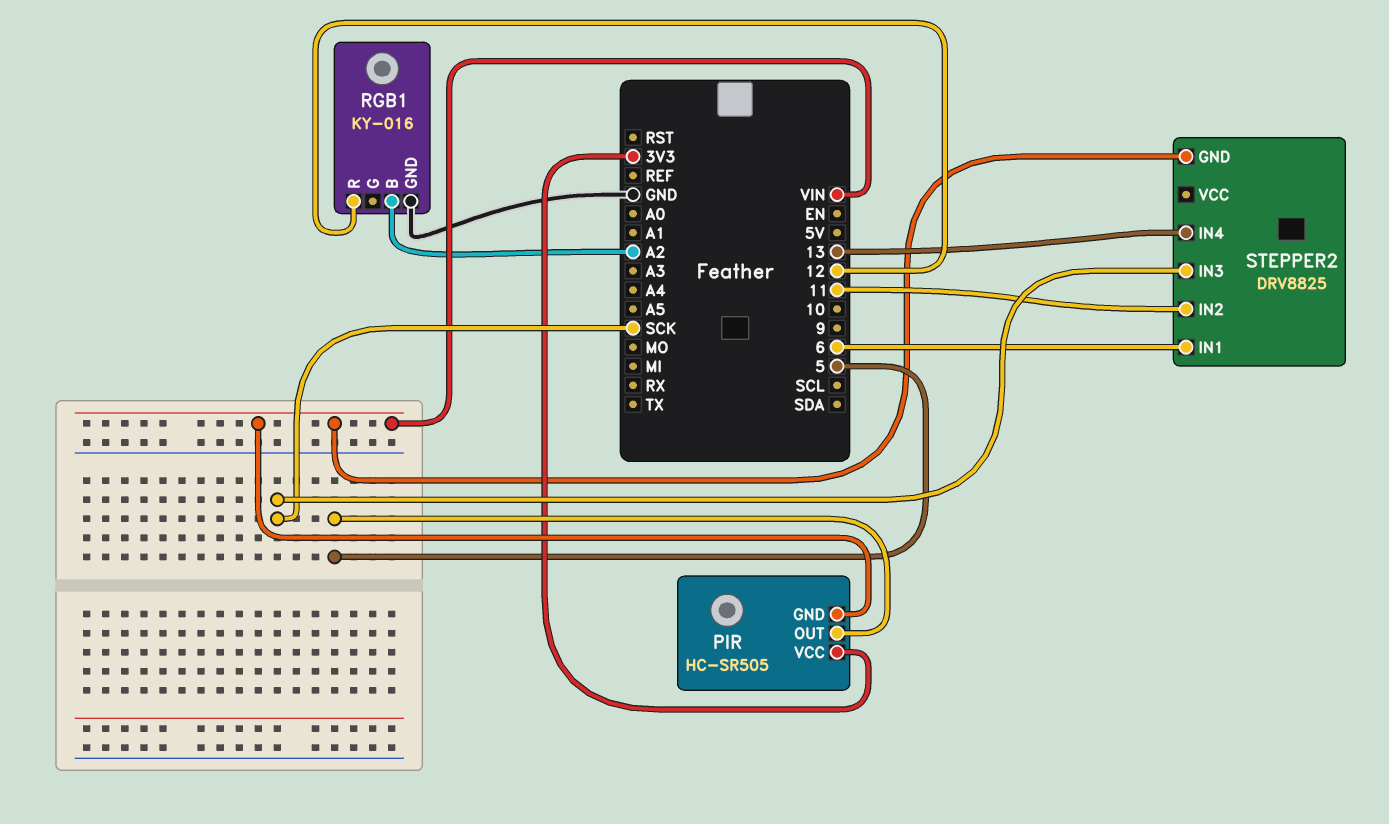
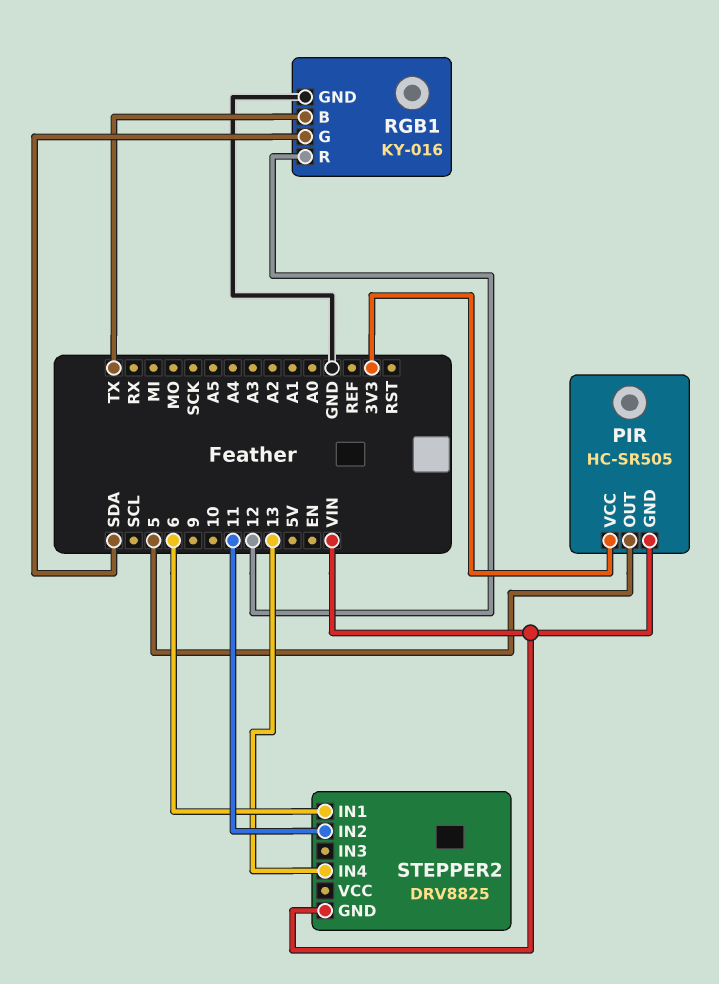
RGB1 pin B: A2 -> TX
RGB1 pin G: none -> SDA
STEPPER2 pin IN3: SCK -> none

